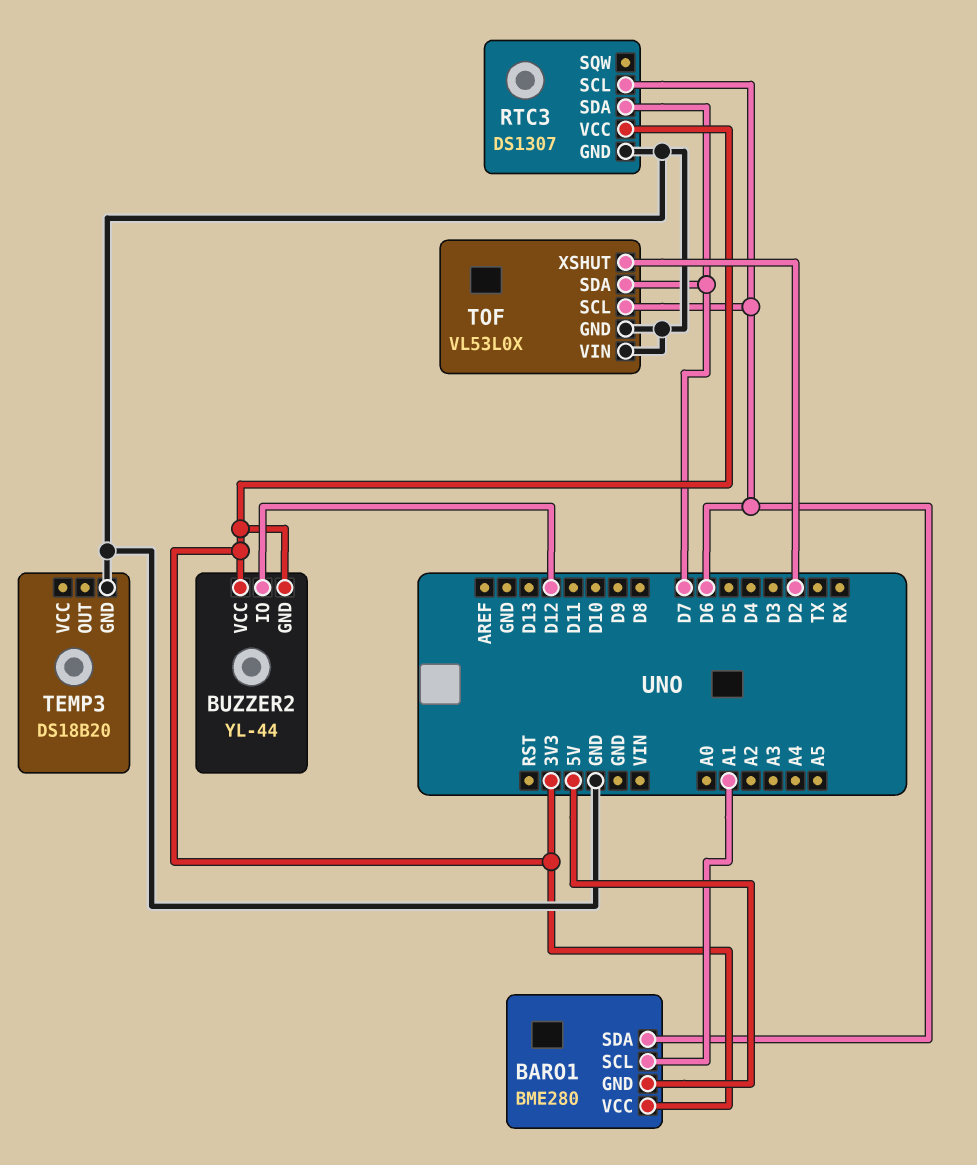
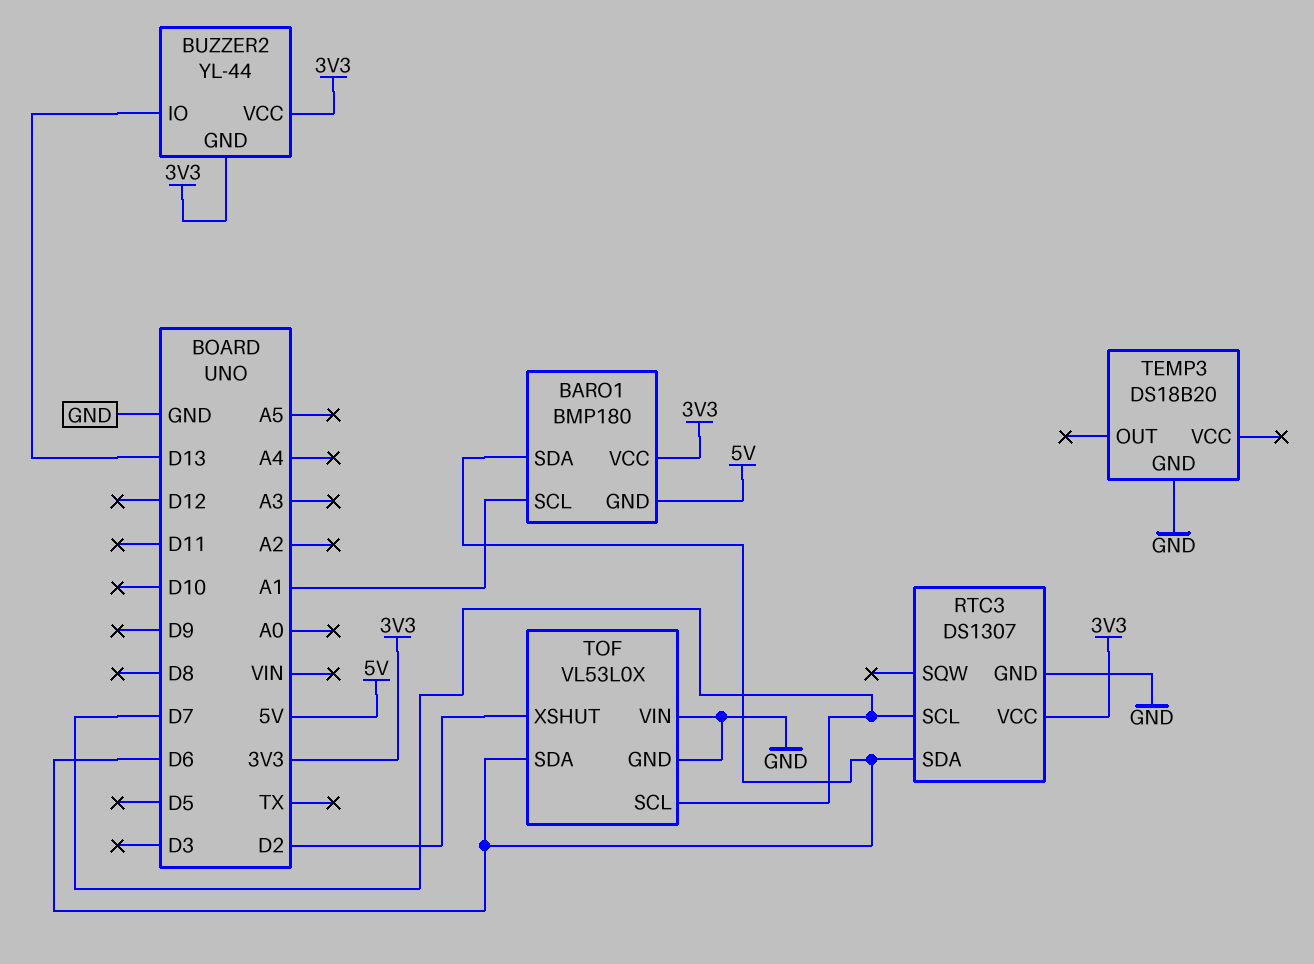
BARO1: BME280 -> BMP180
BUZZER2 pin IO: D12 -> D13
RTC3 pin SCL: D6 -> D7
RTC3 pin SDA: D7 -> D6
TOF pin SCL: D6 -> D7
TOF pin SDA: D7 -> D6

